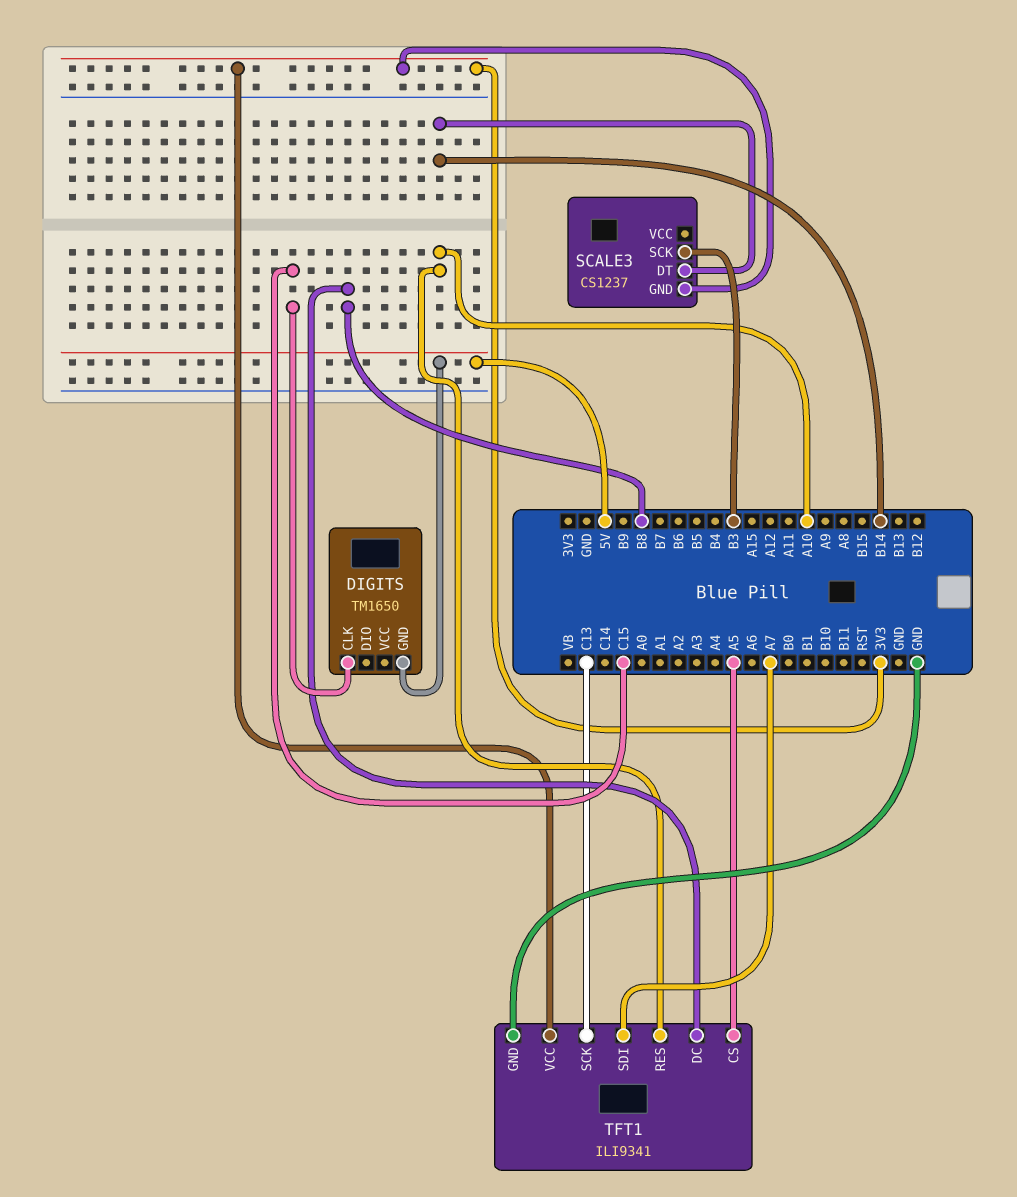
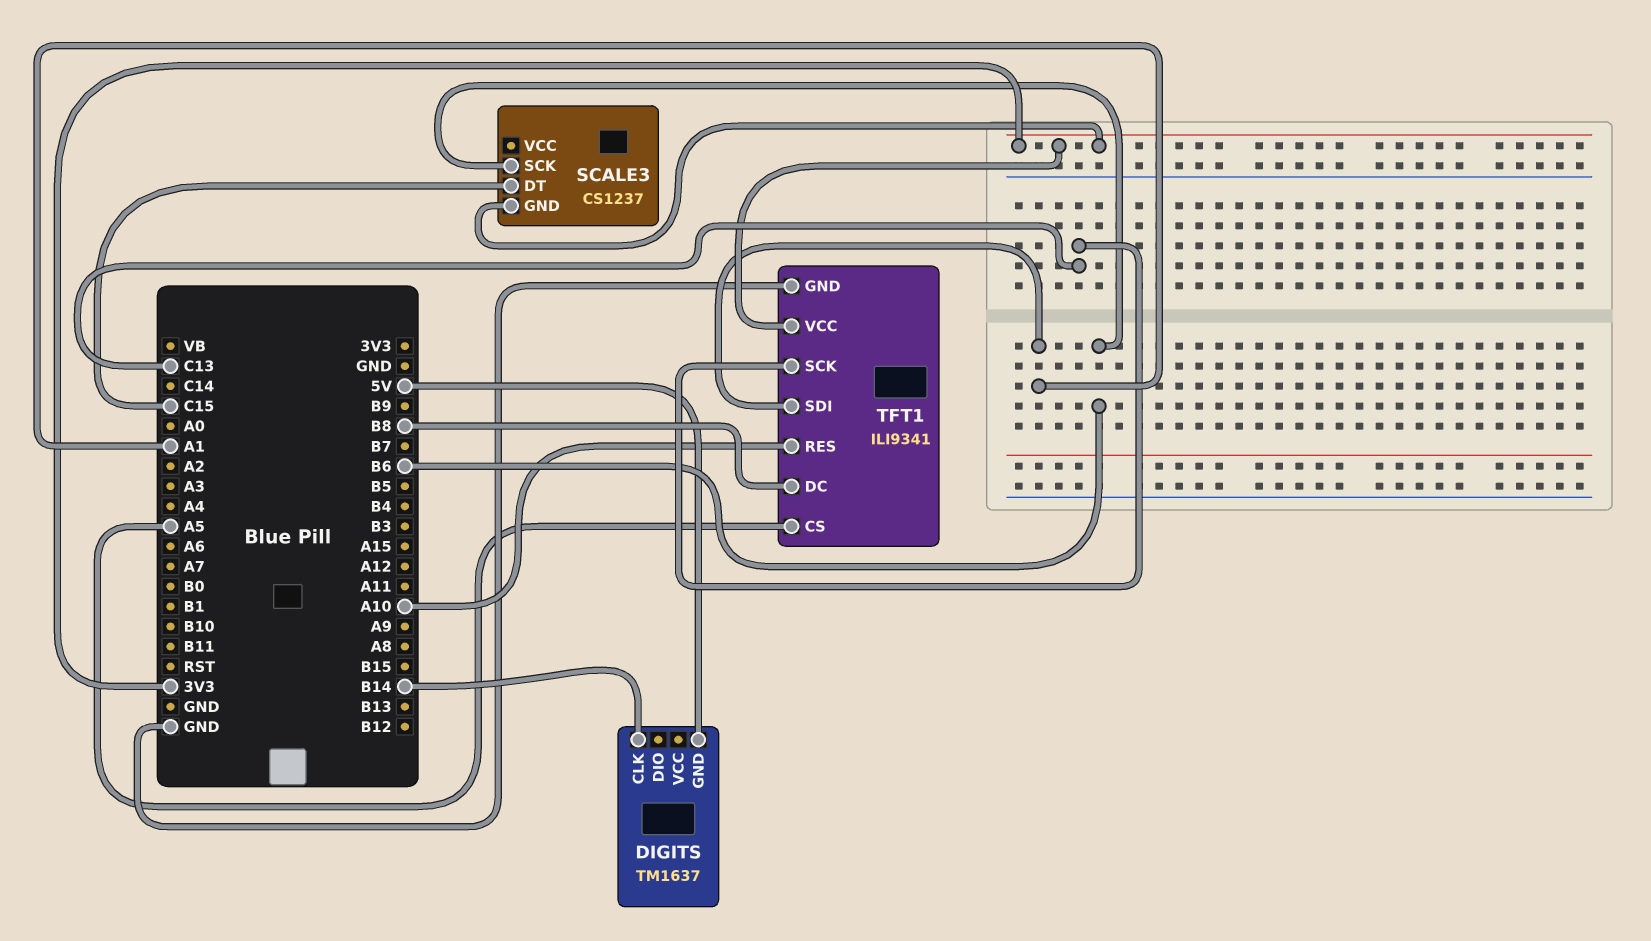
DIGITS: TM1650 -> TM1637
DIGITS pin CLK: C15 -> B14
SCALE3 pin DT: B14 -> C15
SCALE3 pin SCK: B3 -> B6
TFT1 pin SDI: A7 -> A1

